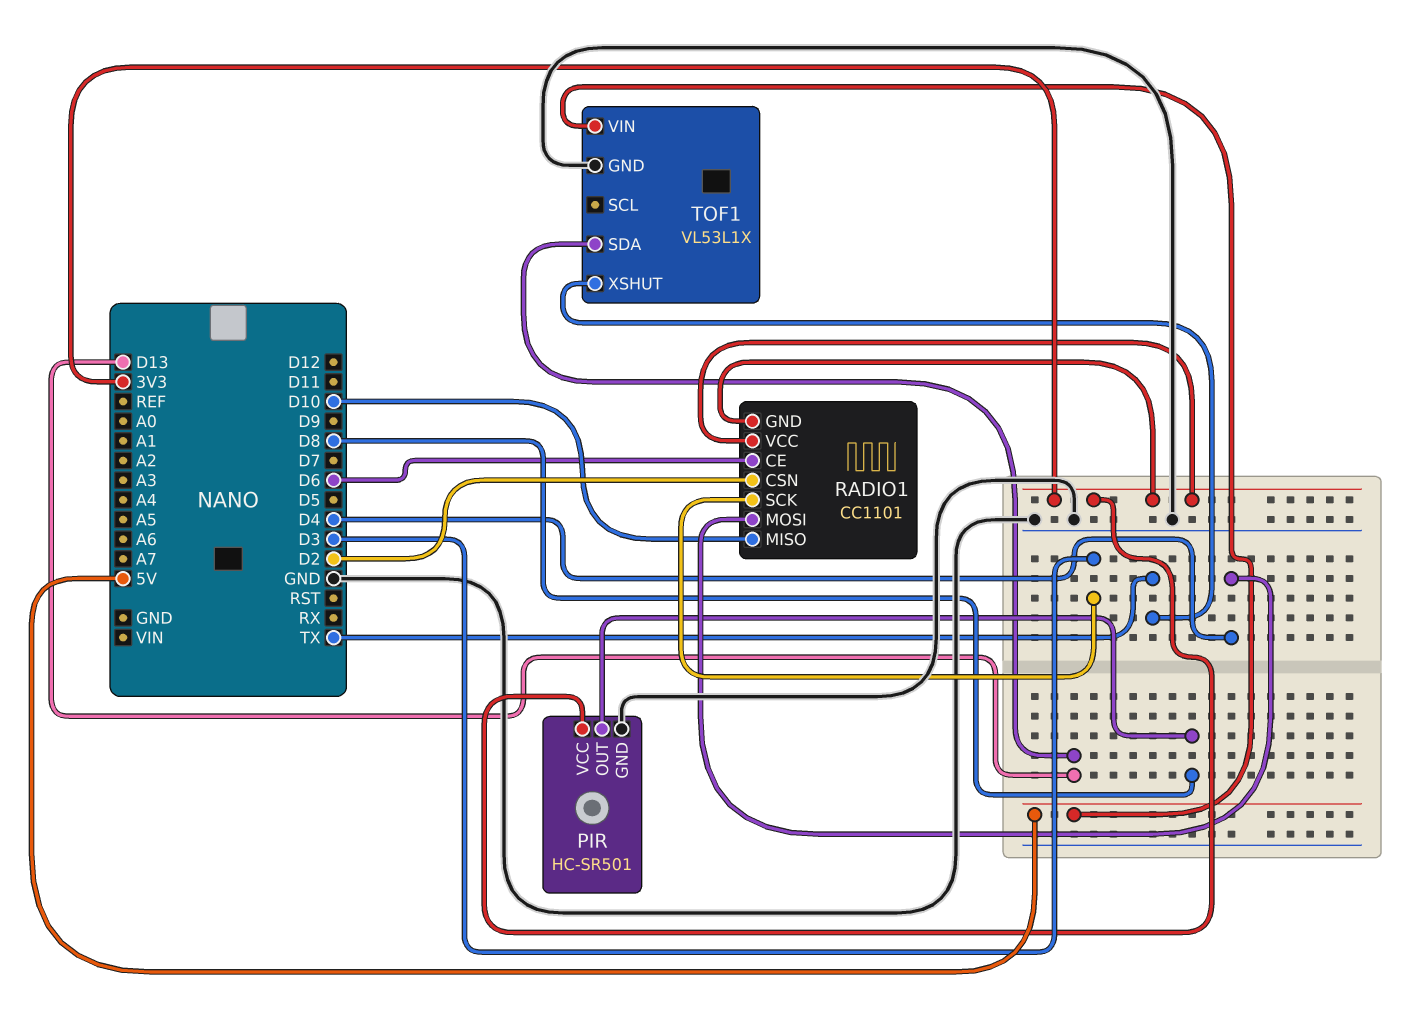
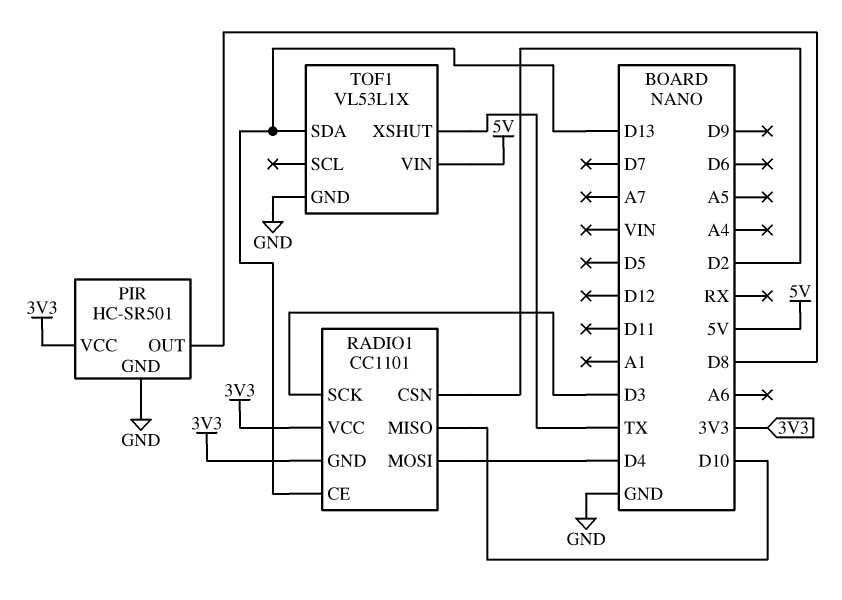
RADIO1 pin CE: D6 -> D13

